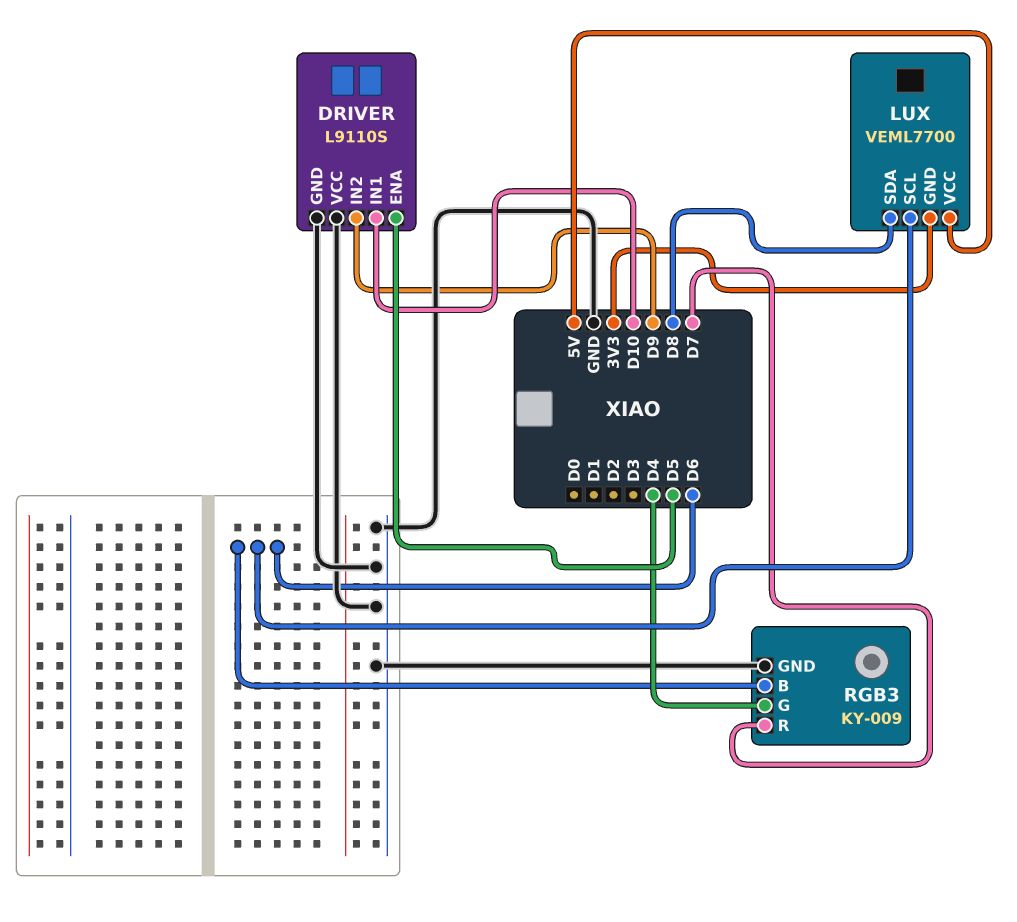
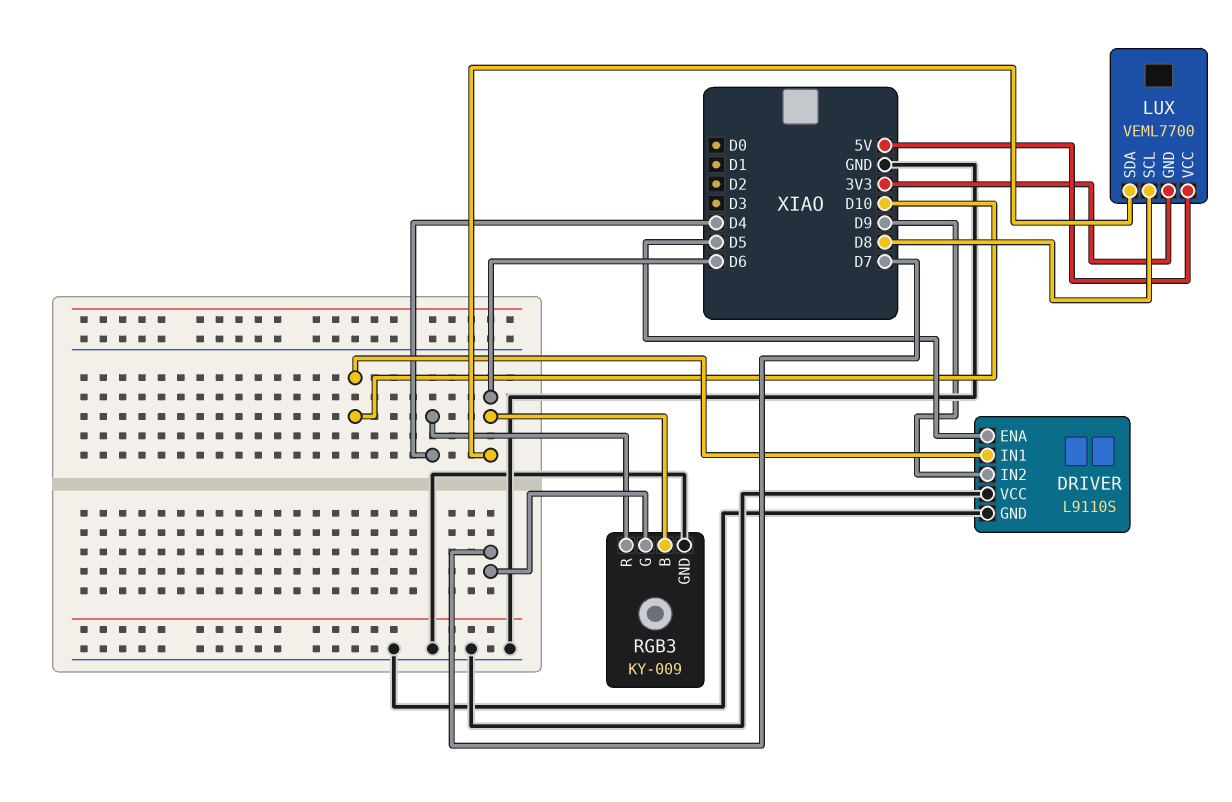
LUX pin SCL: D6 -> D8
LUX pin SDA: D8 -> D6
RGB3 pin G: D4 -> D7
RGB3 pin R: D7 -> D4

